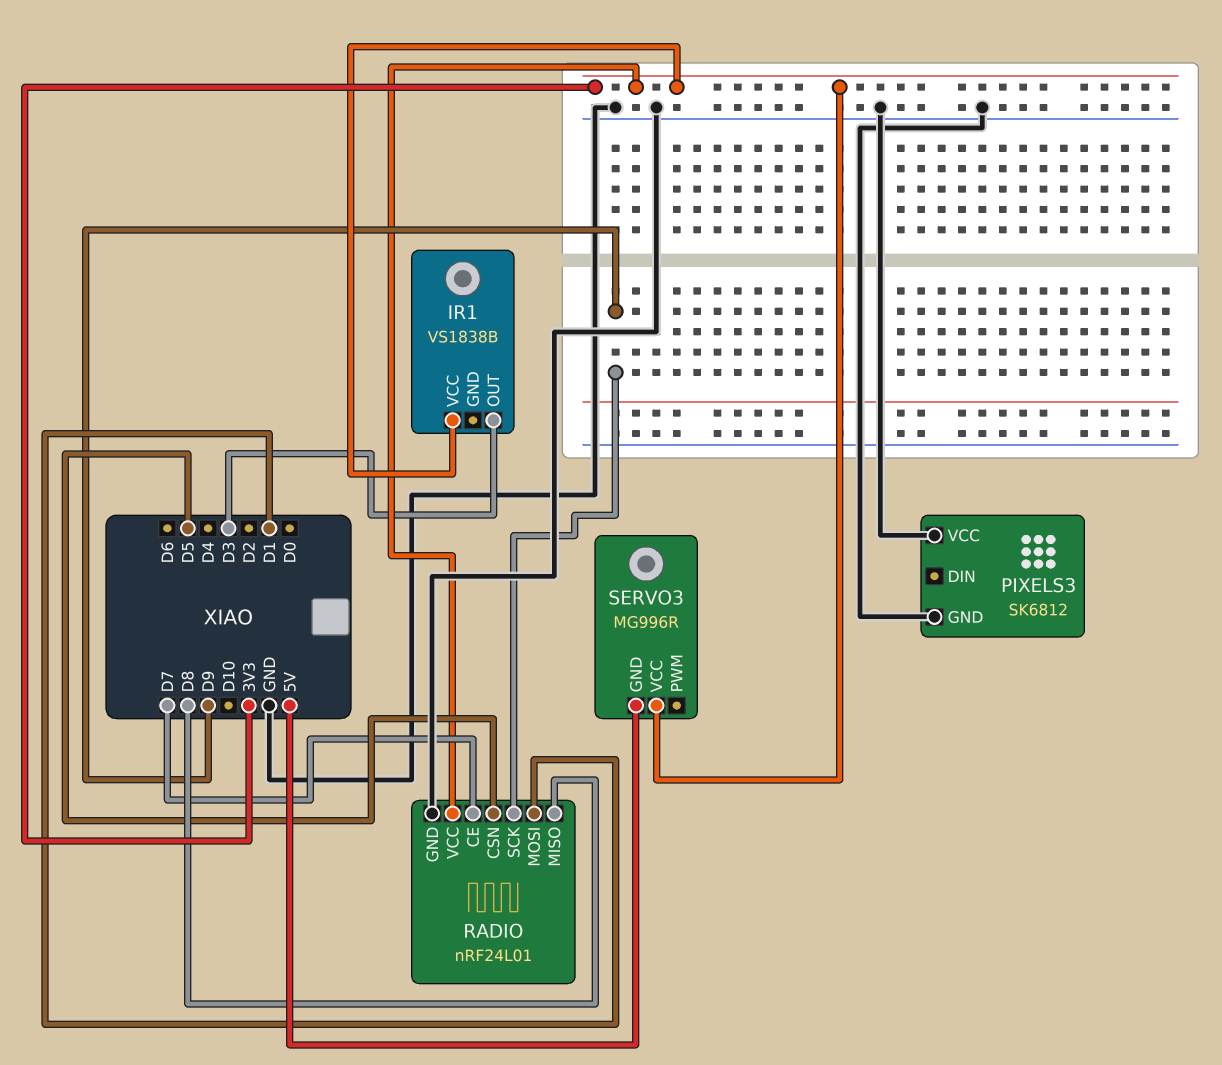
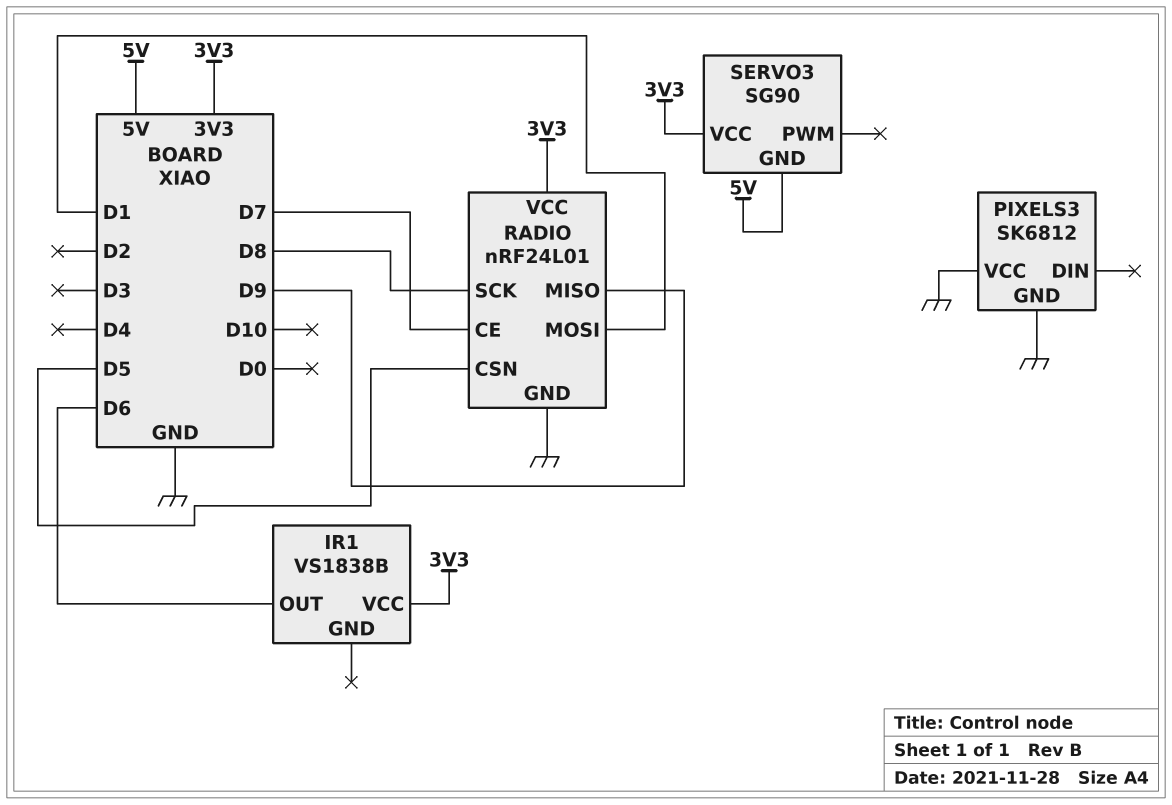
IR1 pin OUT: D3 -> D6
RADIO pin MISO: D8 -> D9
RADIO pin SCK: D9 -> D8
SERVO3: MG996R -> SG90

